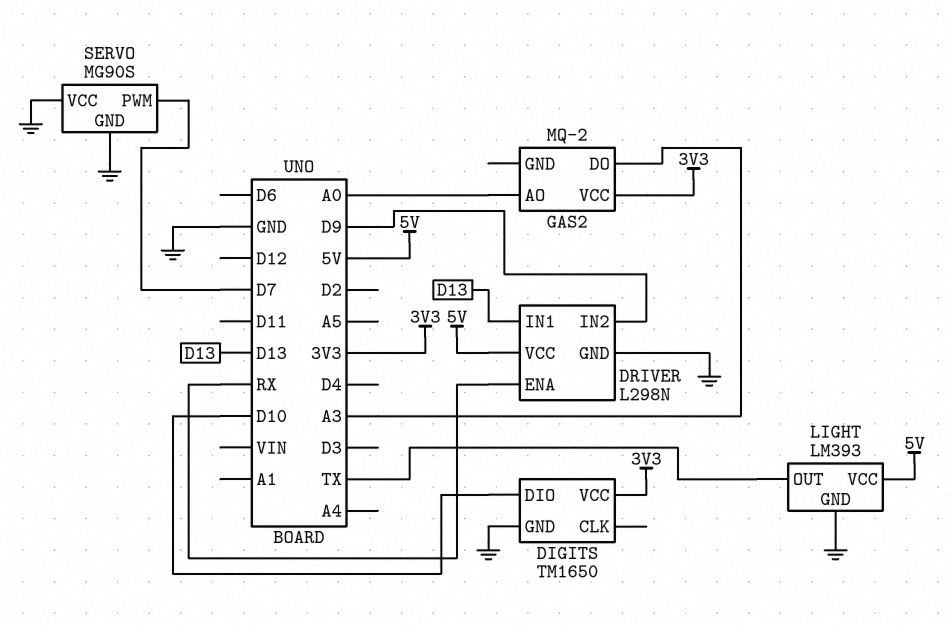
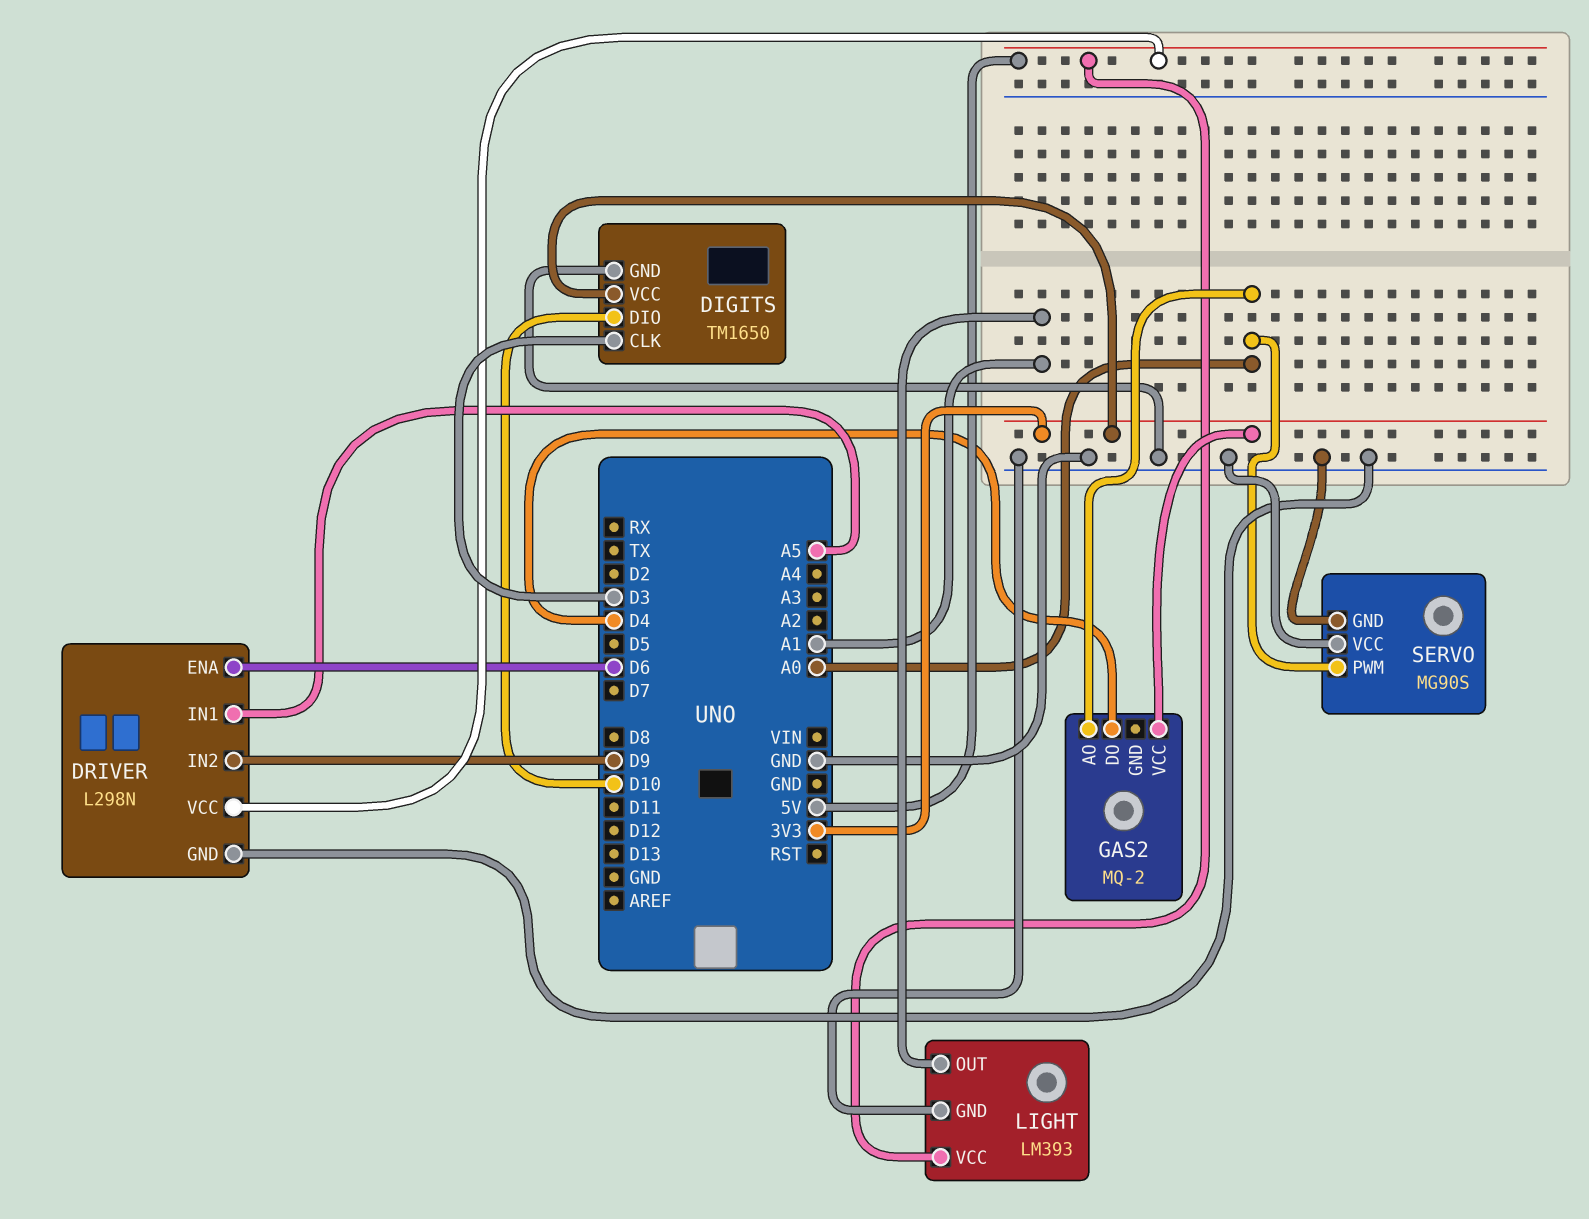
DIGITS pin CLK: none -> D3
DRIVER pin ENA: RX -> D6
DRIVER pin IN1: D13 -> A5
GAS2 pin DO: A3 -> D4
LIGHT pin OUT: TX -> A1
SERVO pin PWM: D7 -> A0

